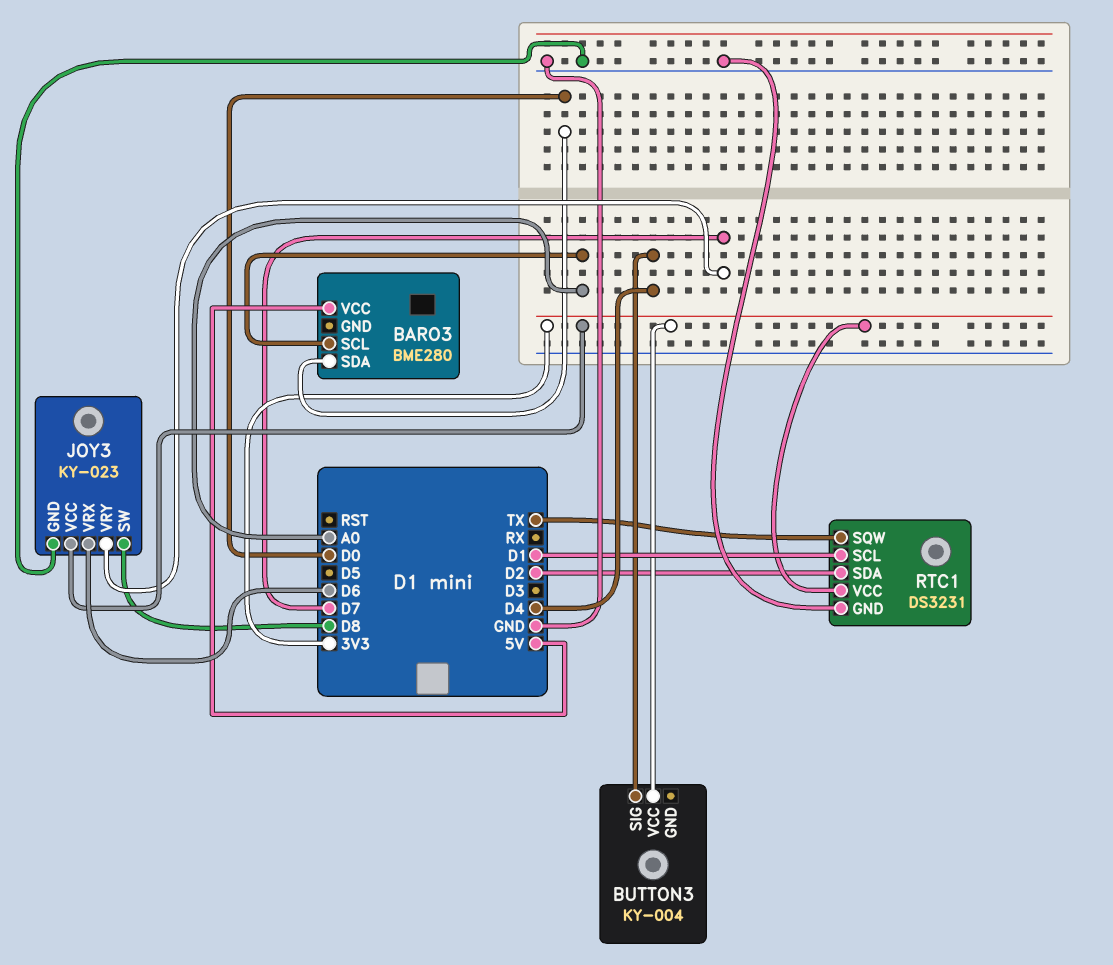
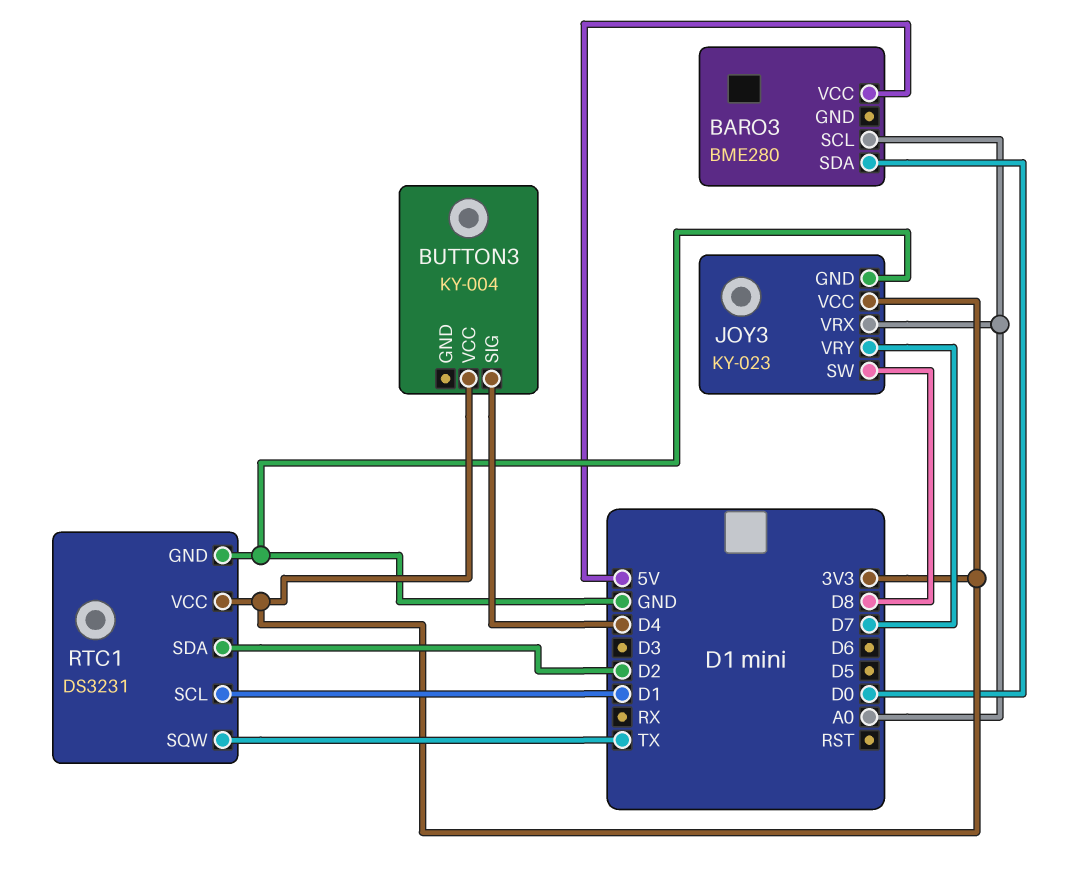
JOY3 pin VRX: D6 -> A0

